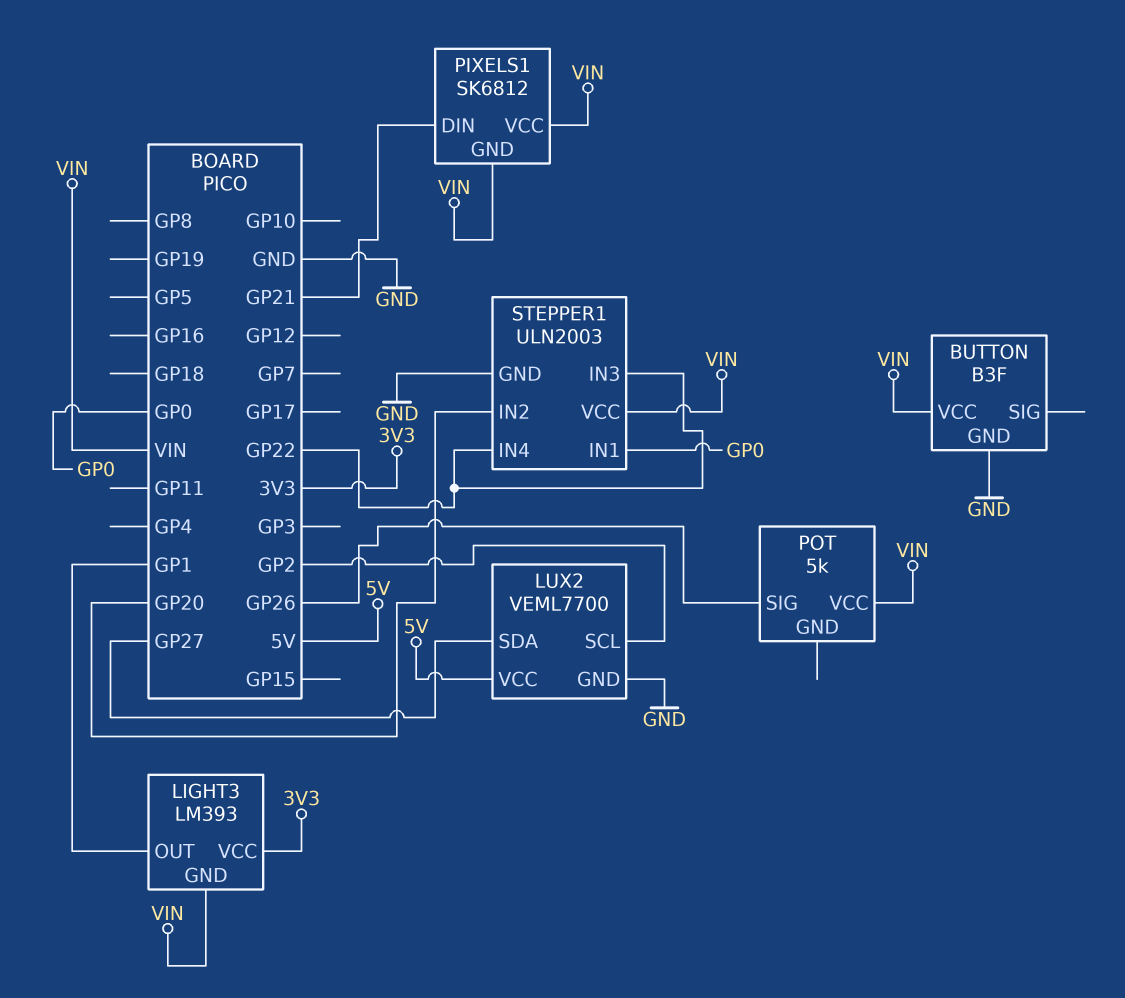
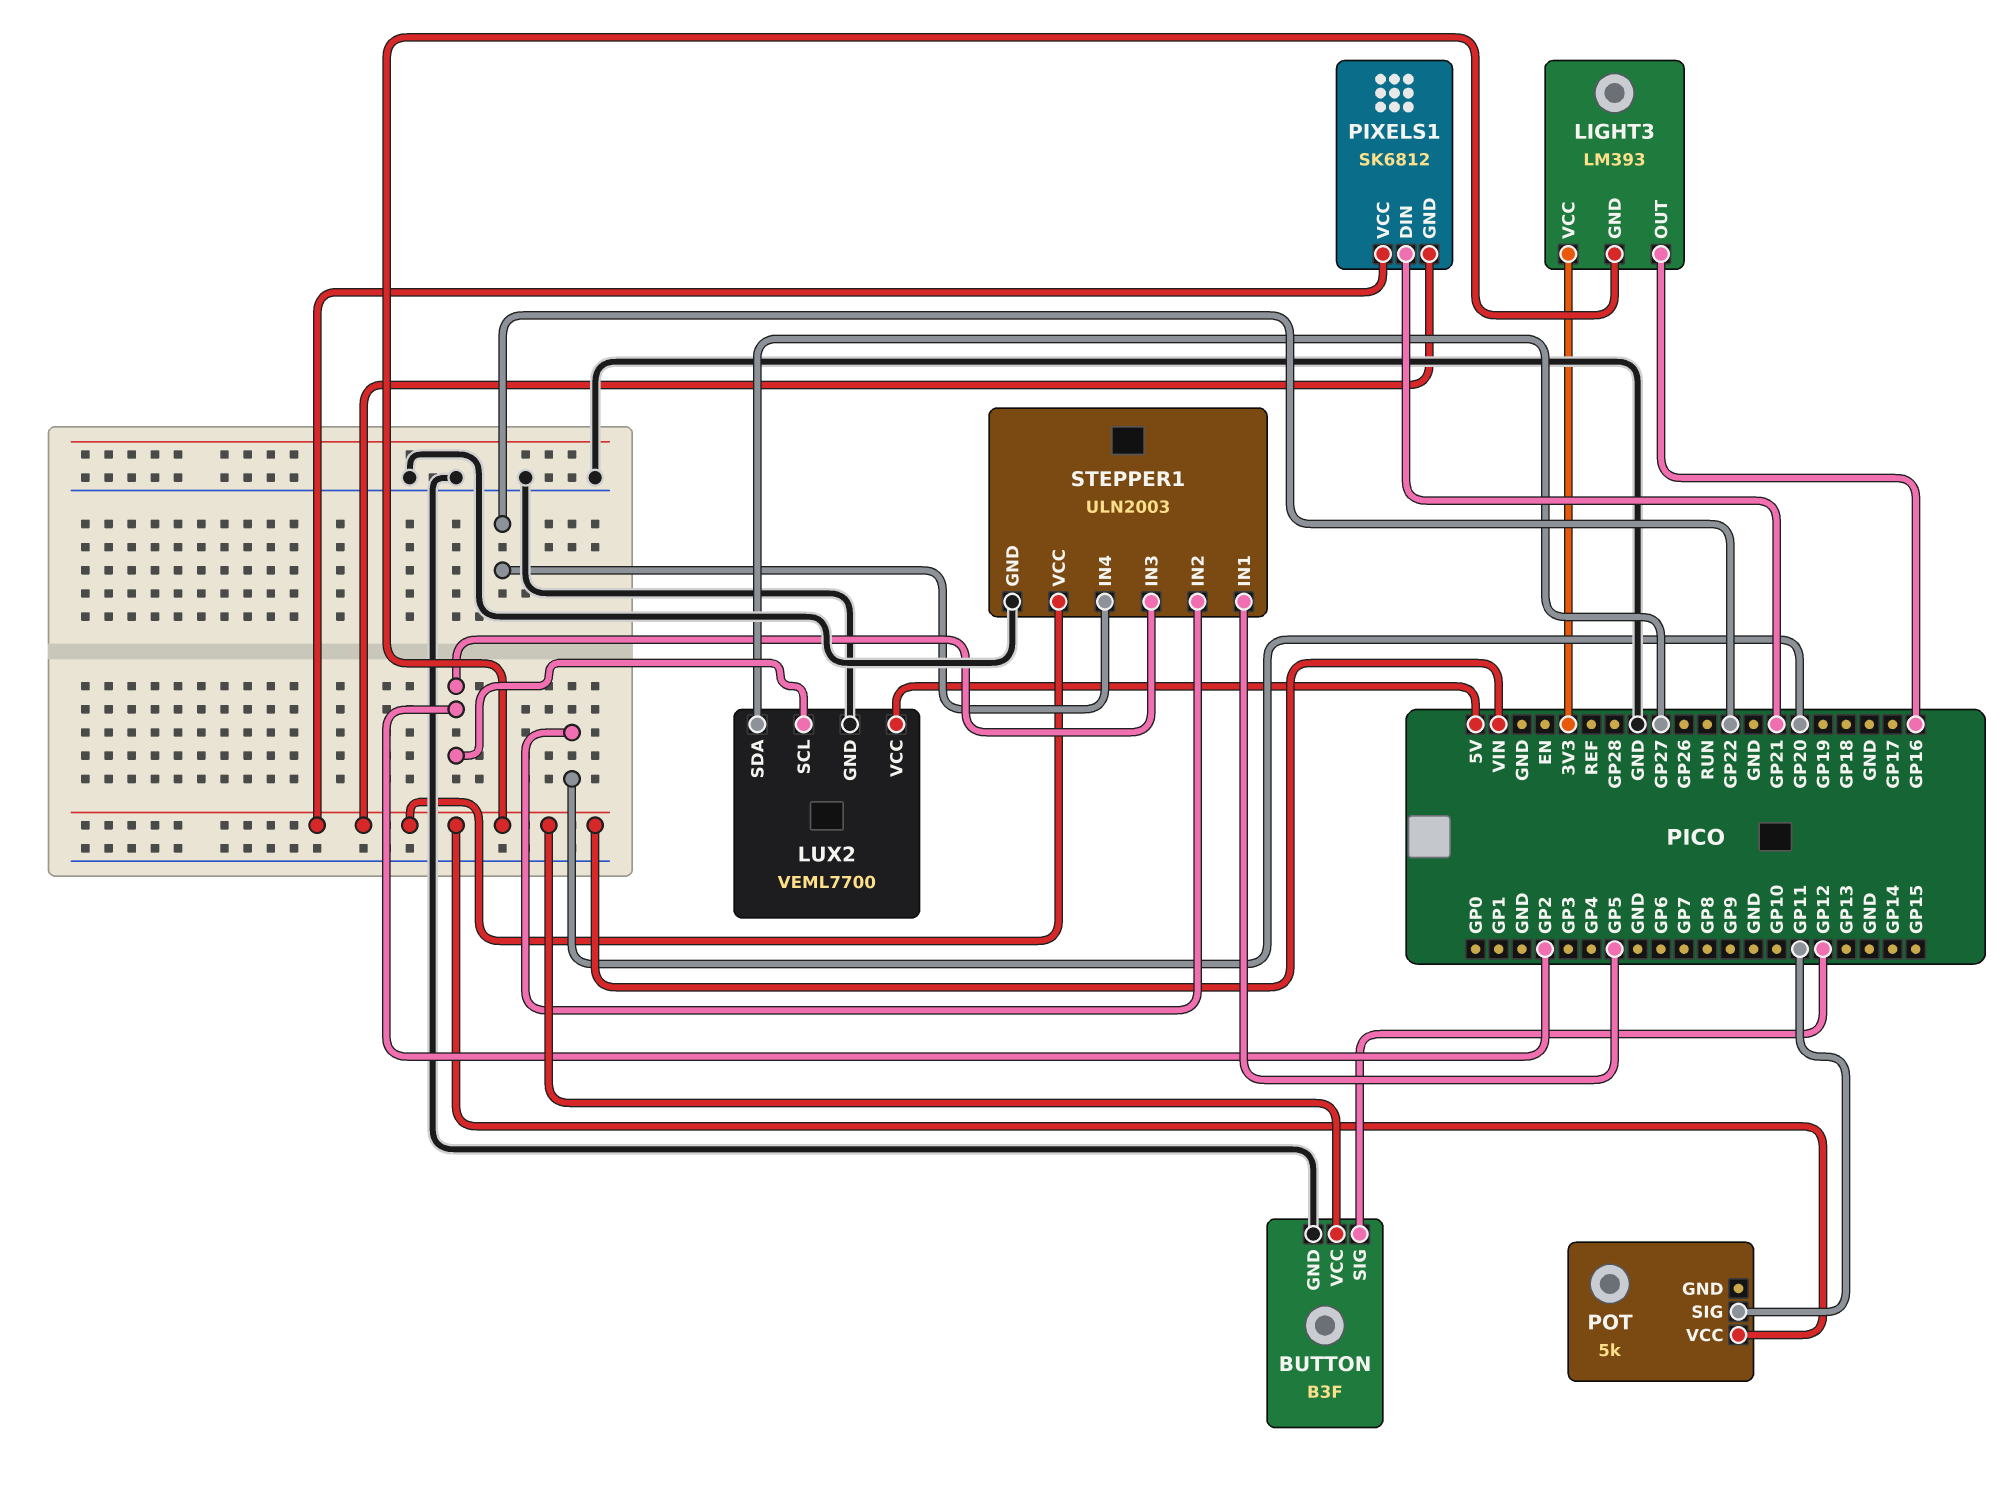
BUTTON pin SIG: none -> GP12
LIGHT3 pin OUT: GP1 -> GP16
POT pin SIG: GP26 -> GP11
STEPPER1 pin IN1: GP0 -> GP5
STEPPER1 pin IN3: GP22 -> GP2

